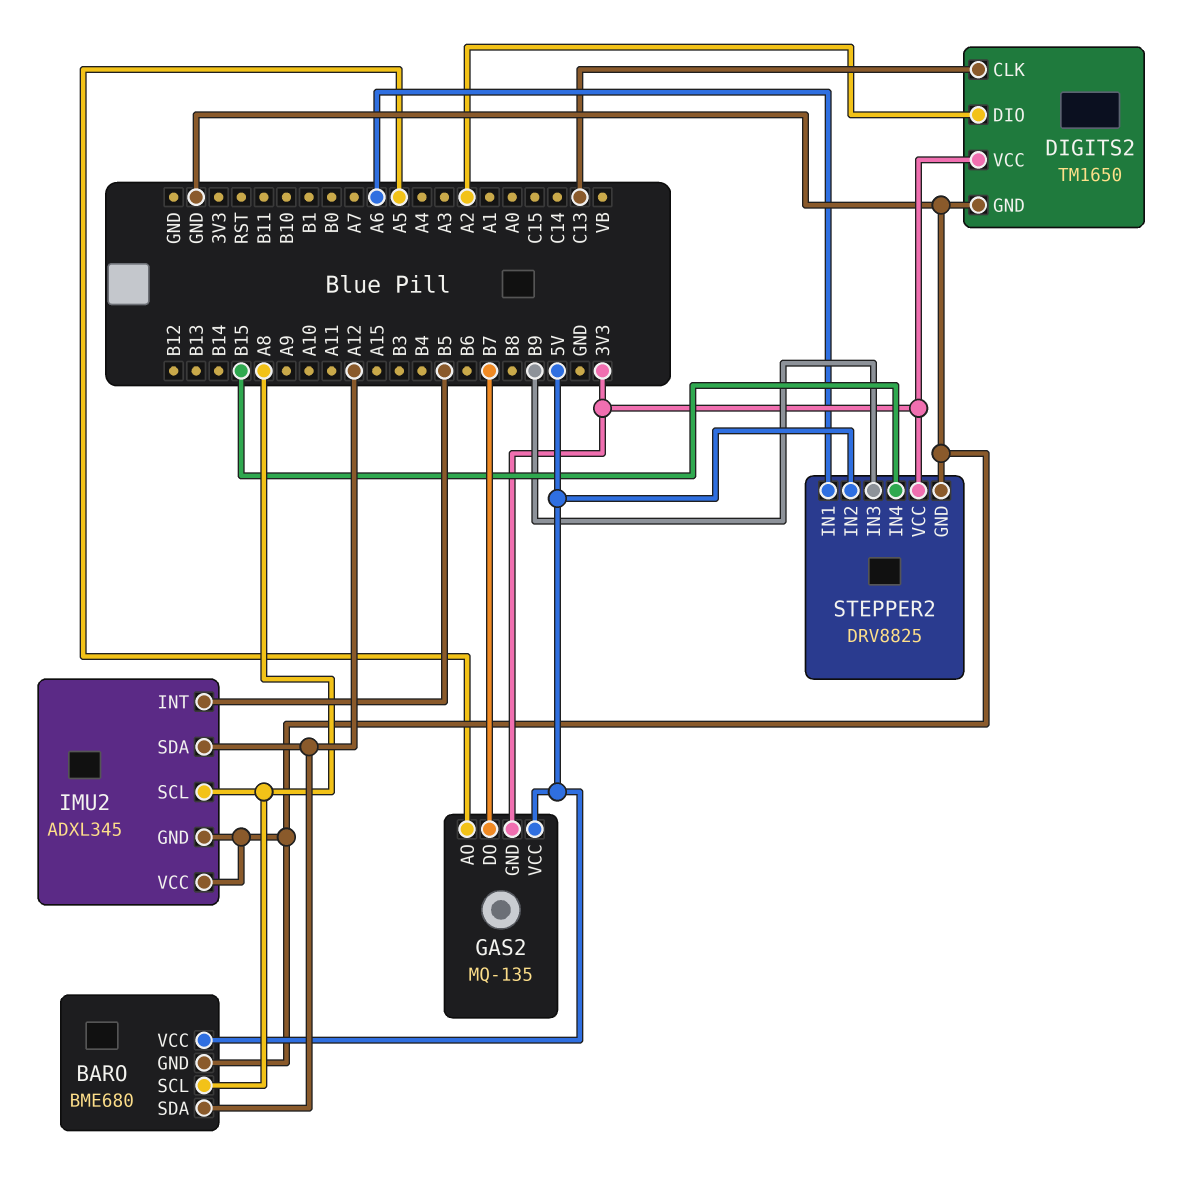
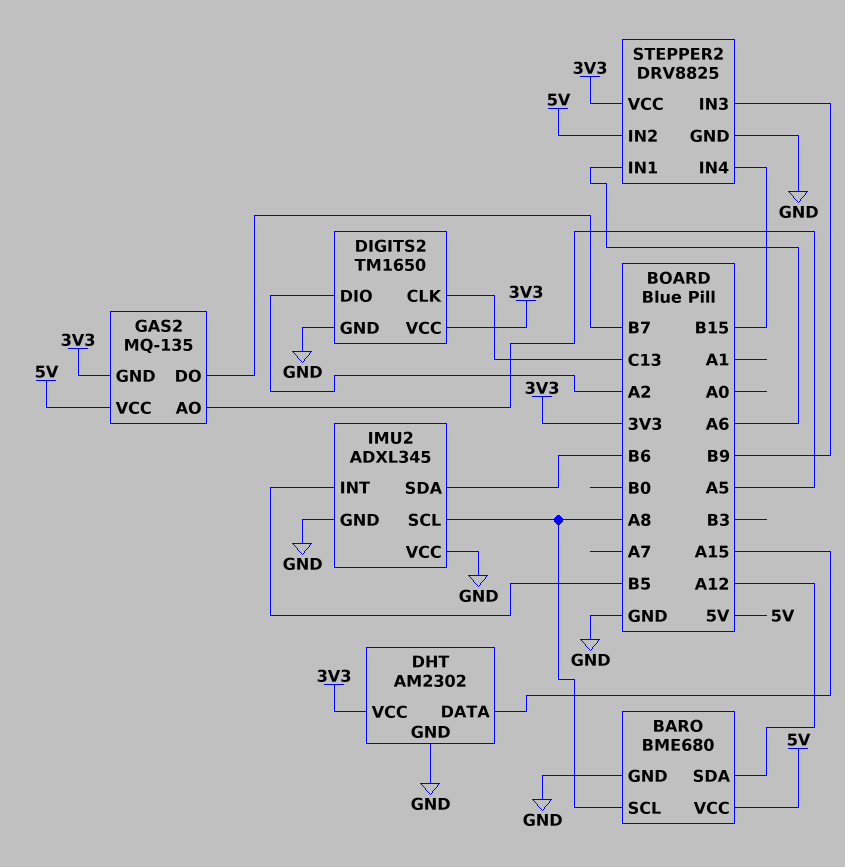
DHT: none -> AM2302
DHT pin DATA: none -> A15
DHT pin GND: none -> GND
DHT pin VCC: none -> 3V3
IMU2 pin SDA: A12 -> B6

